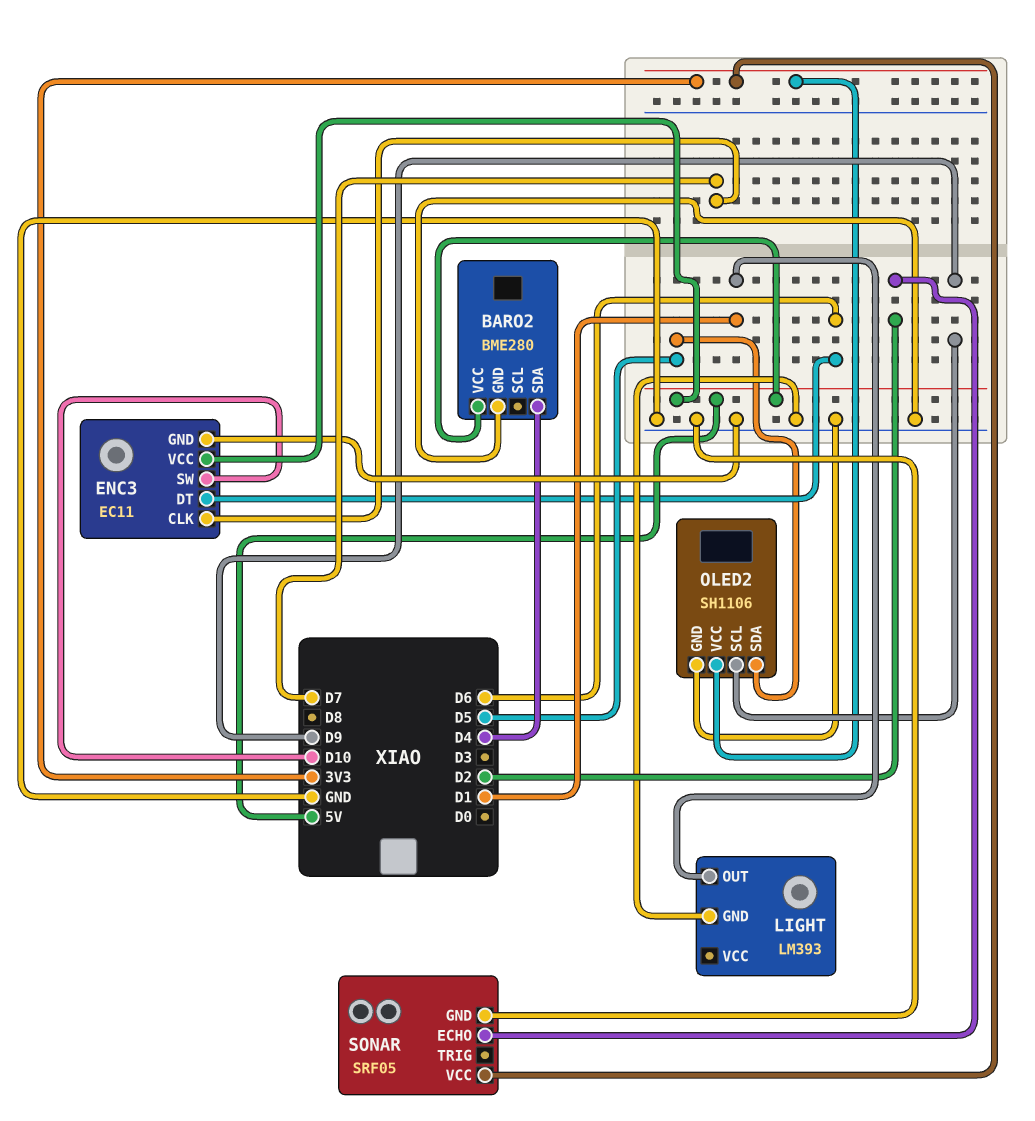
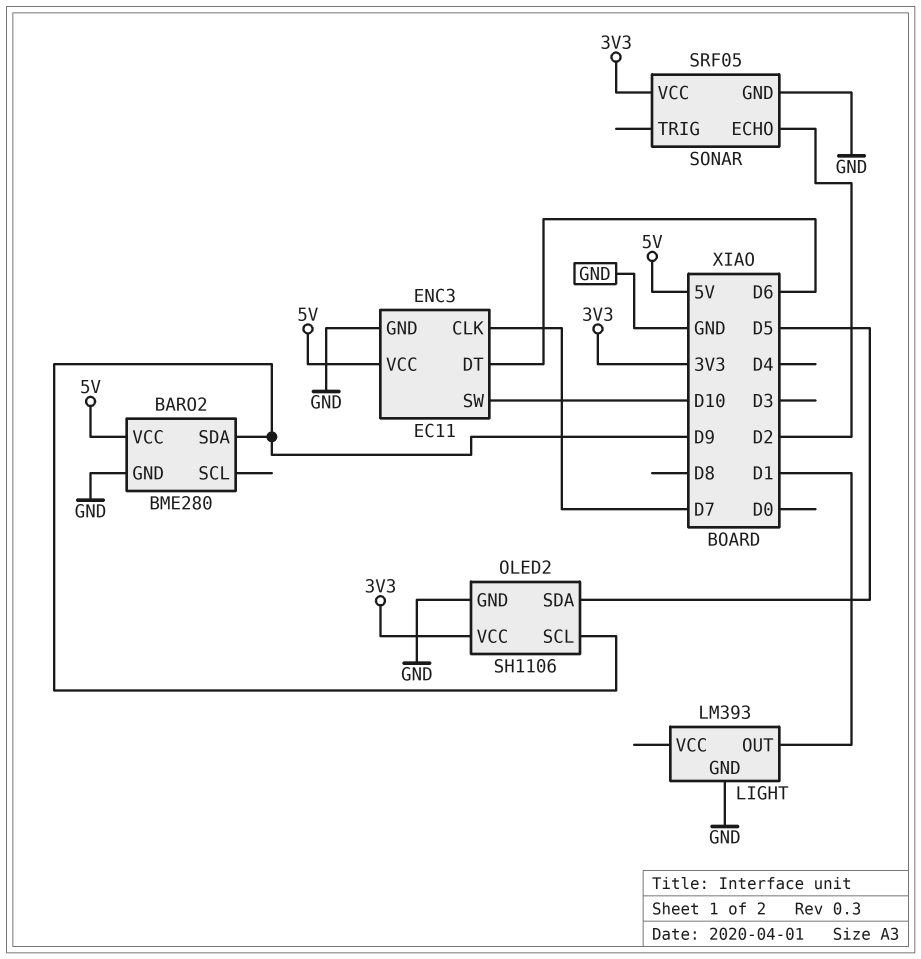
BARO2 pin SDA: D4 -> D9

